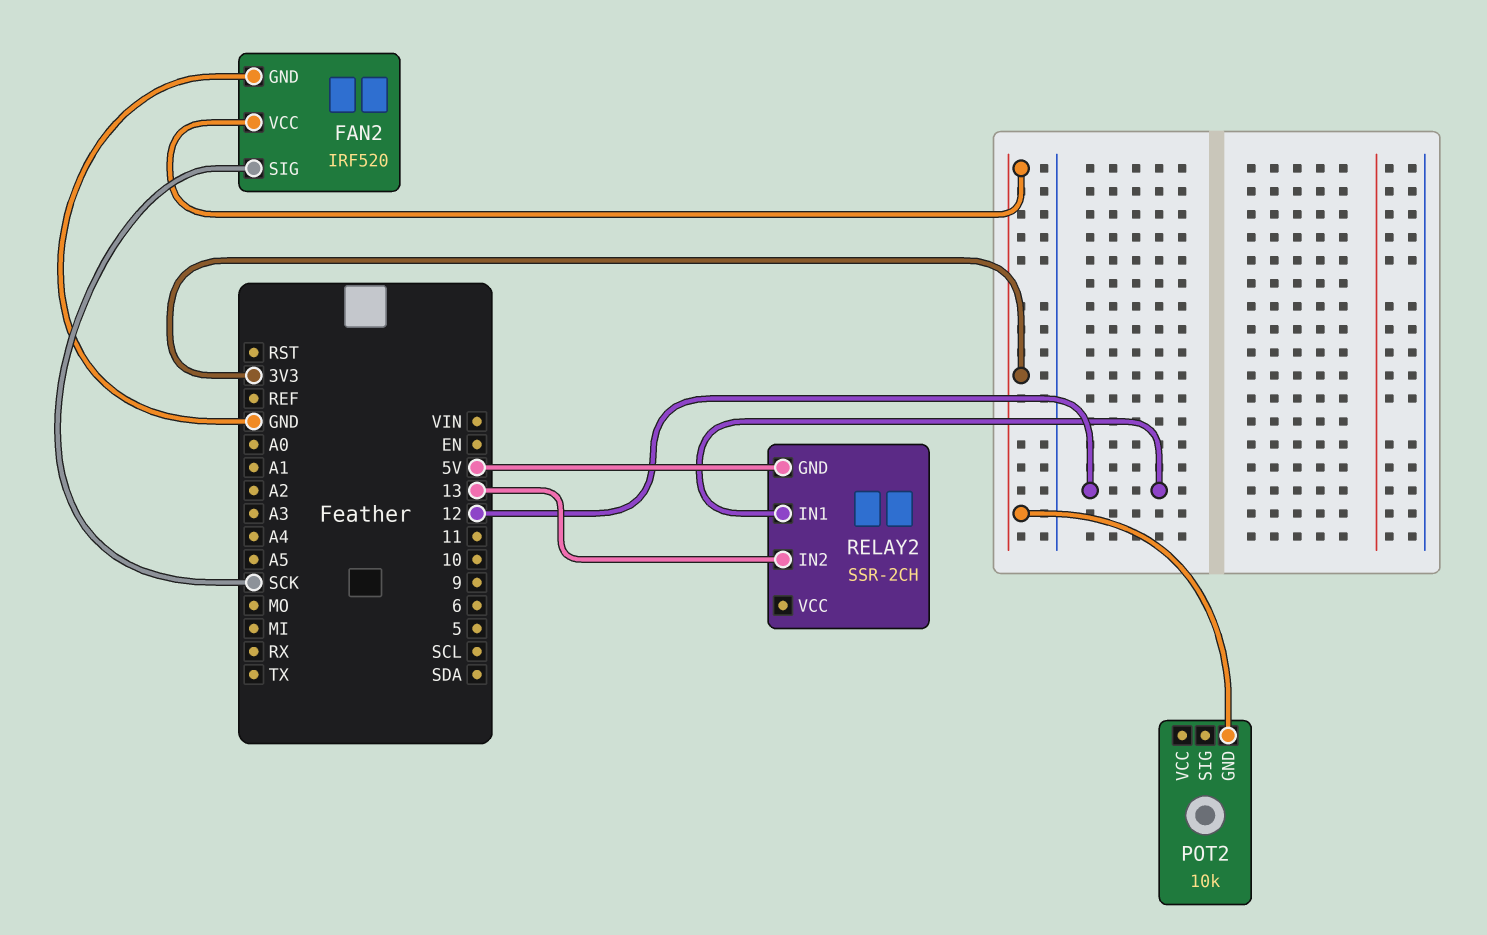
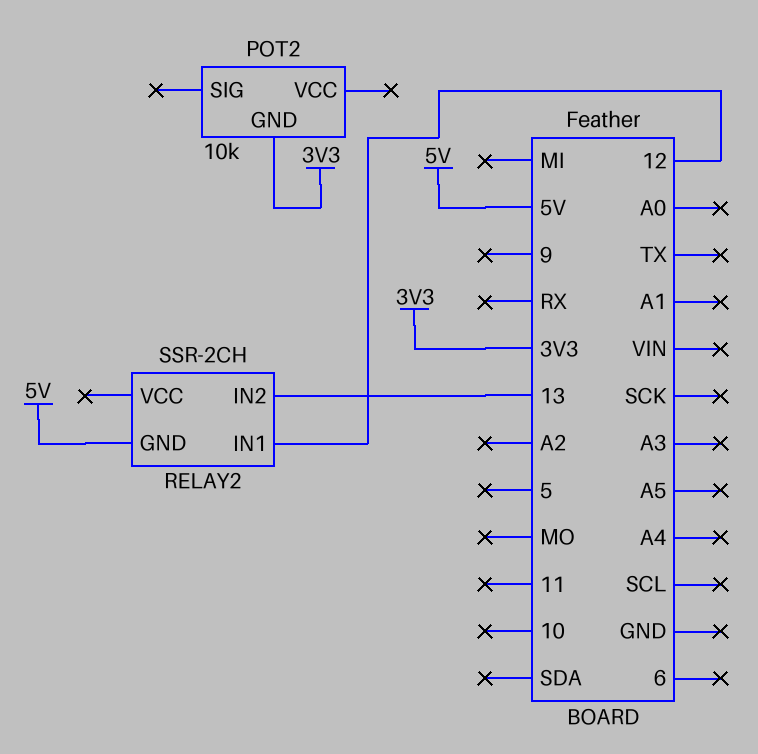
FAN2: IRF520 -> none
FAN2 pin GND: GND -> none
FAN2 pin SIG: SCK -> none
FAN2 pin VCC: 3V3 -> none

